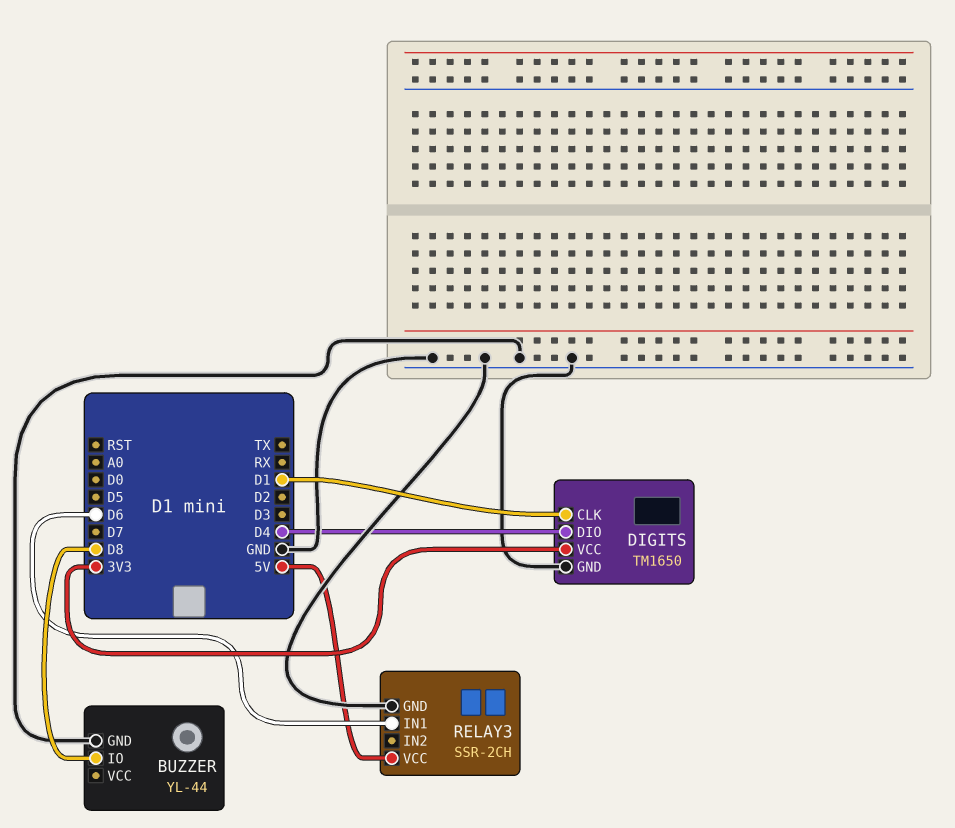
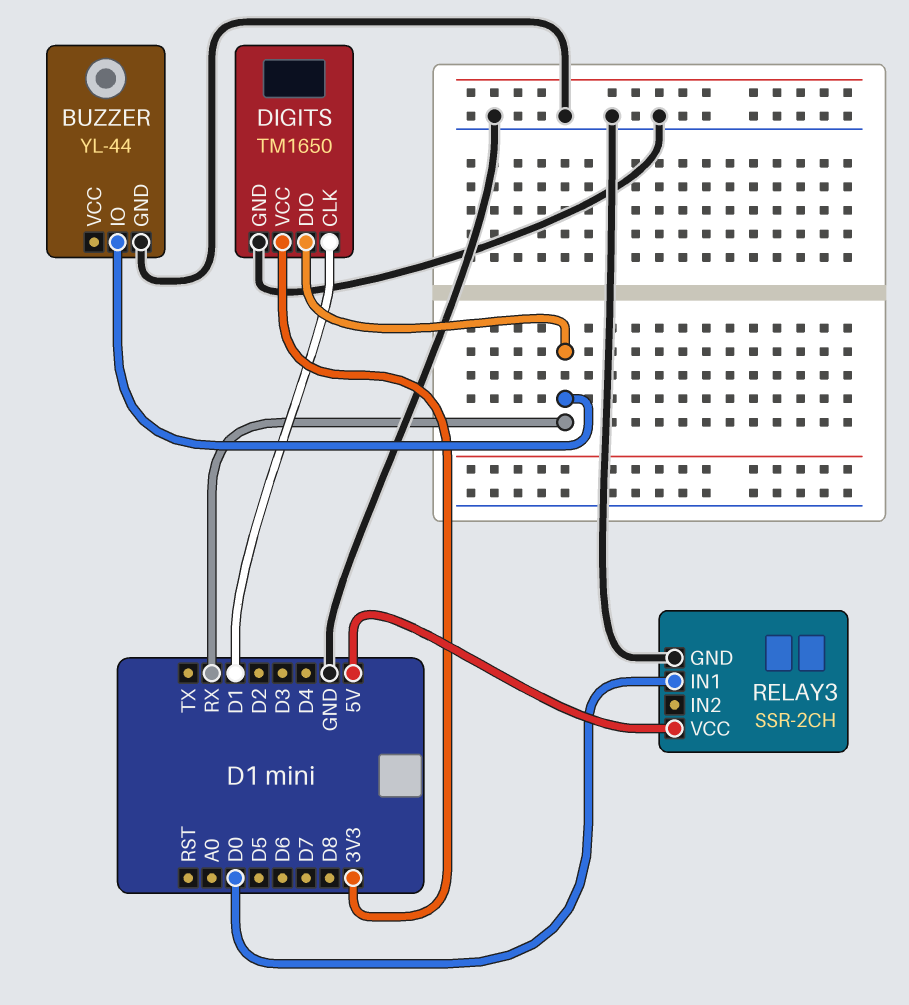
BUZZER pin IO: D8 -> RX
DIGITS pin DIO: D4 -> RX
RELAY3 pin IN1: D6 -> D0

